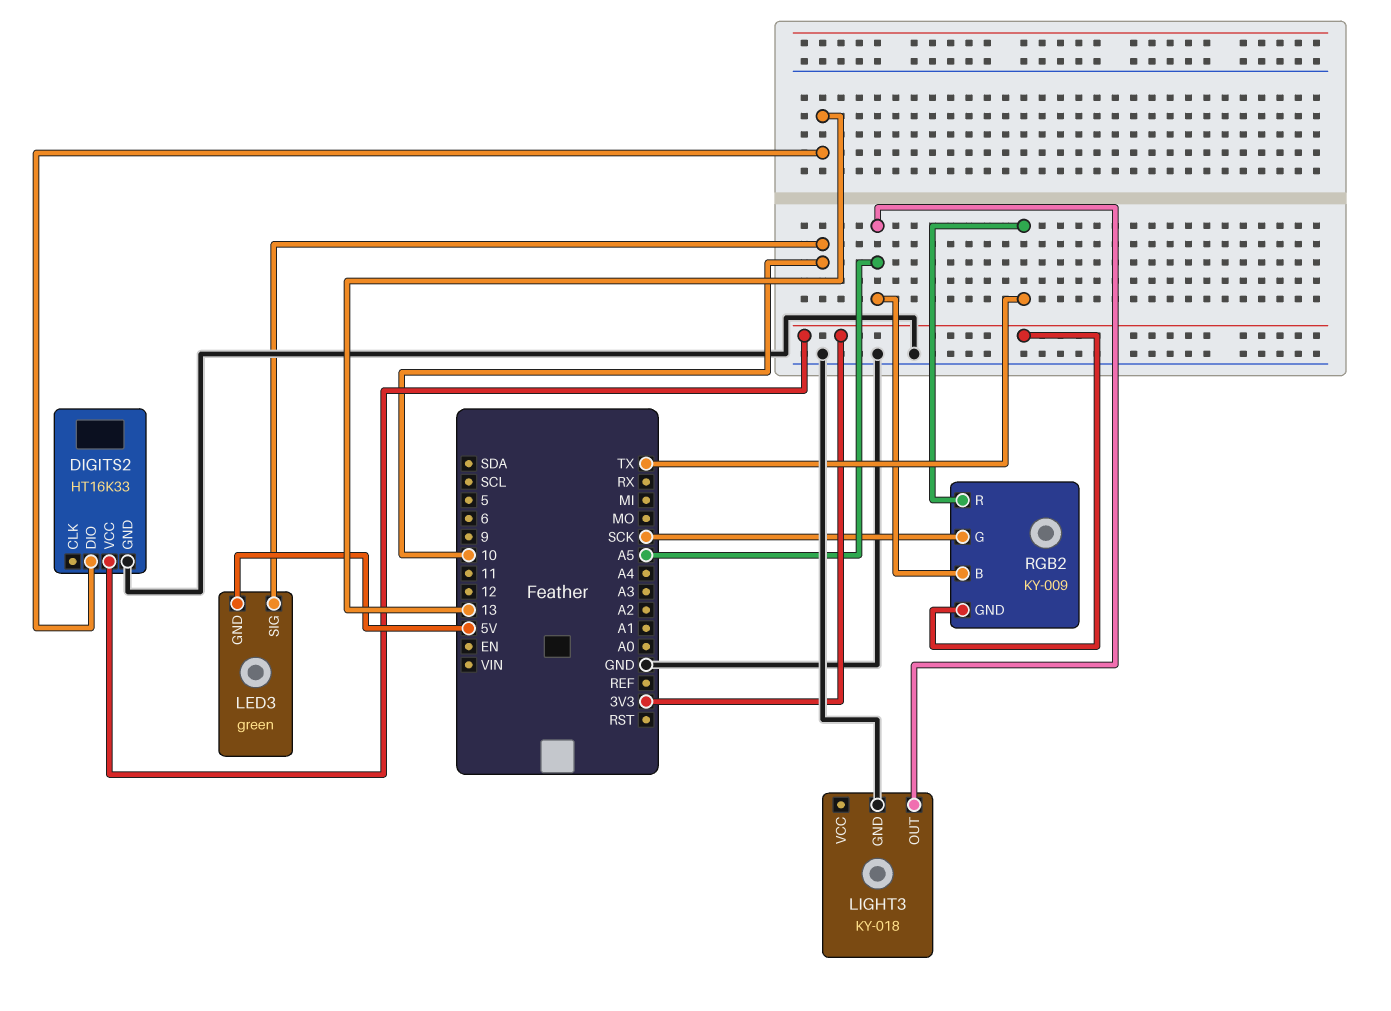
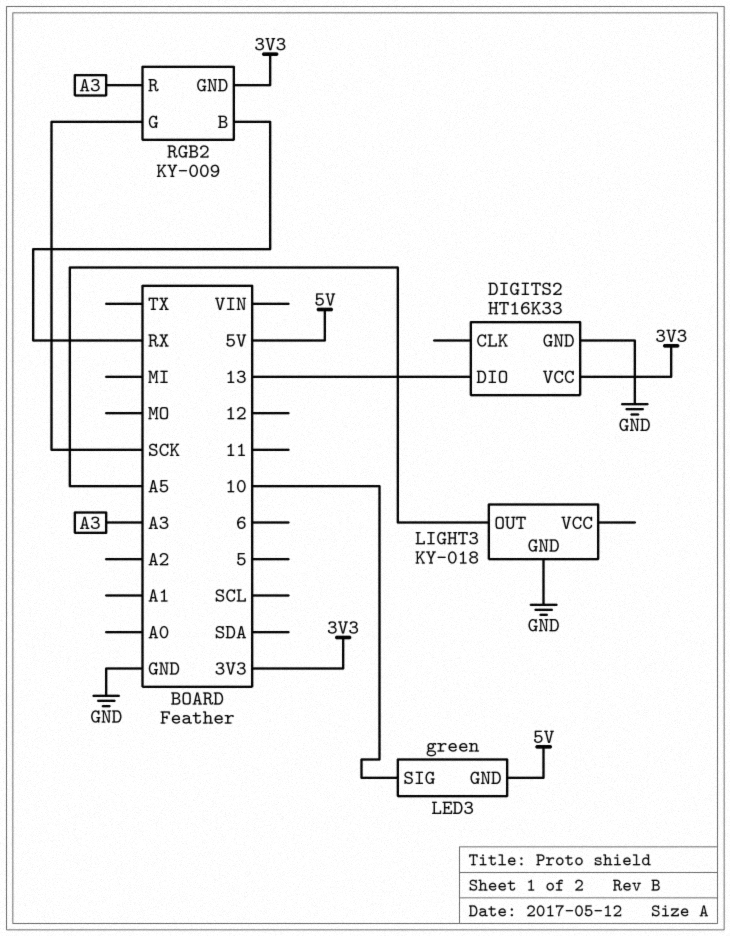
RGB2 pin B: A5 -> RX
RGB2 pin R: TX -> A3

